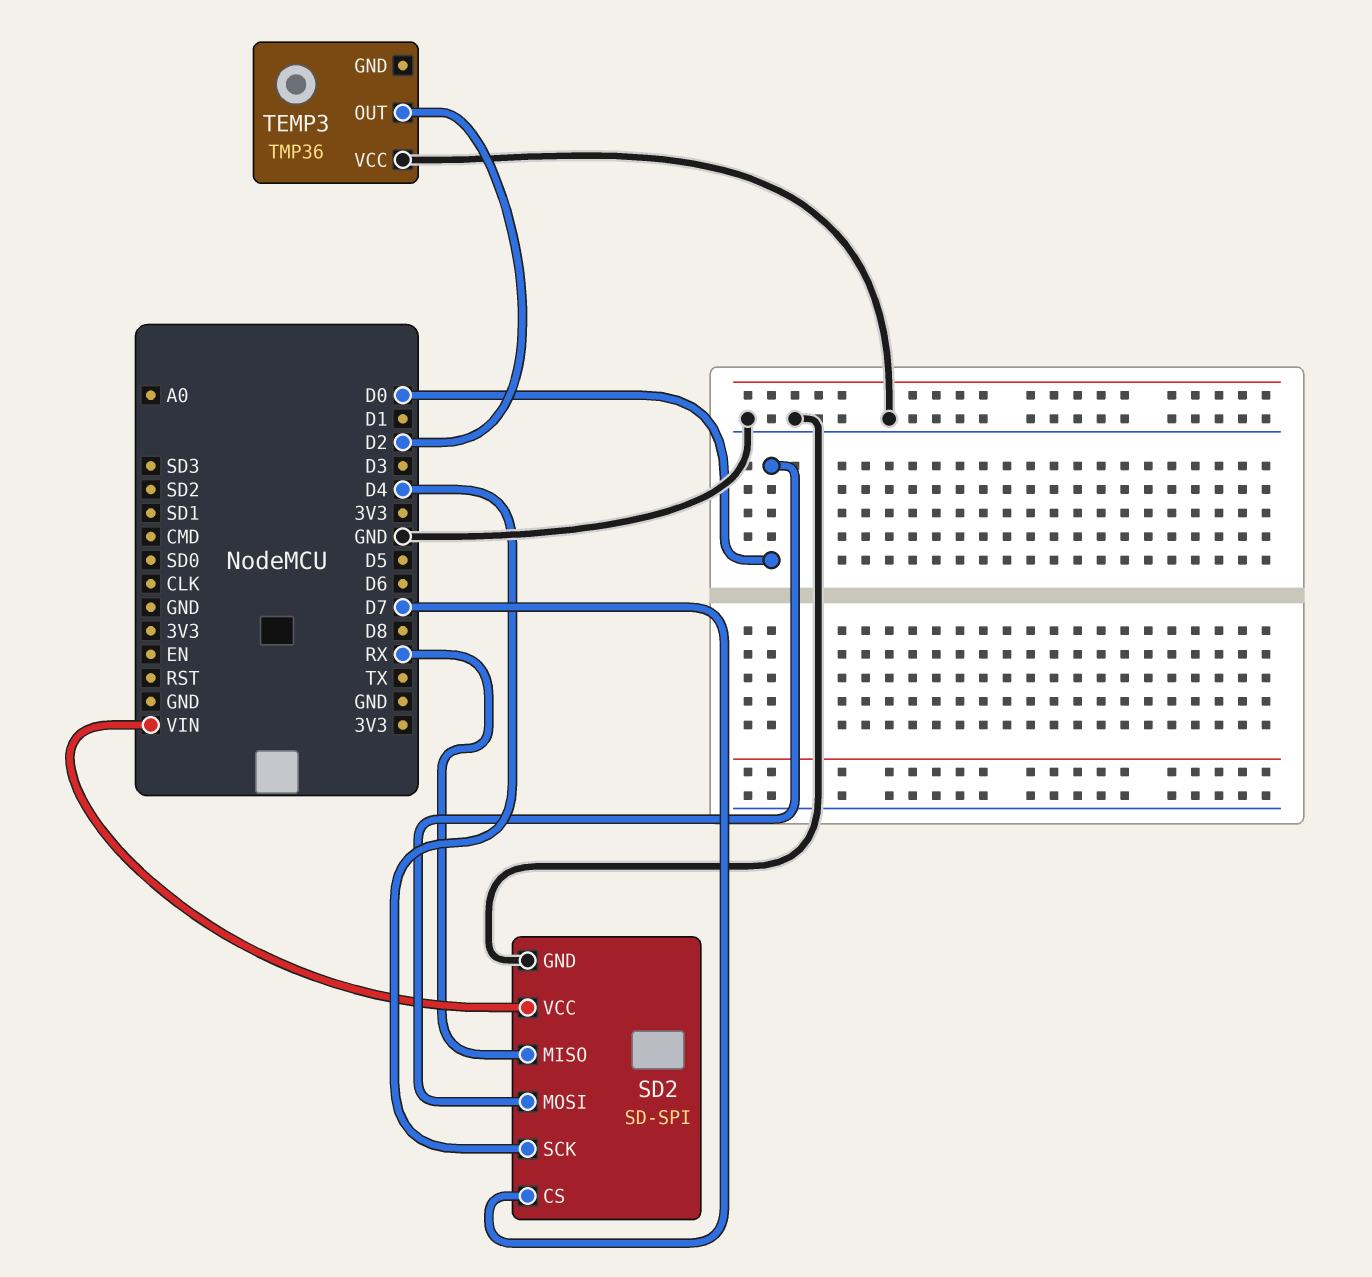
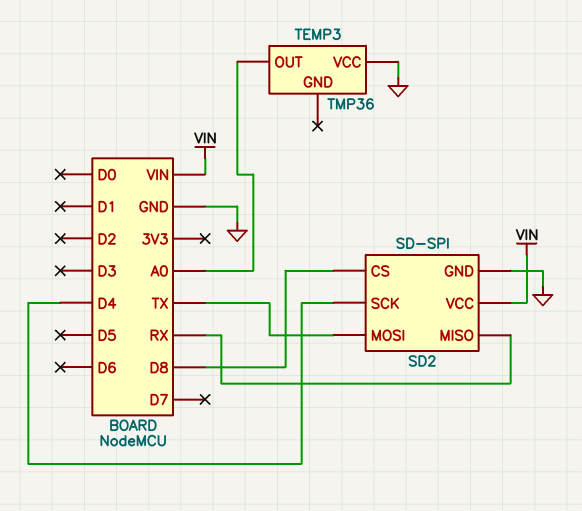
SD2 pin CS: D7 -> D8
SD2 pin MOSI: D0 -> TX
TEMP3 pin OUT: D2 -> A0

